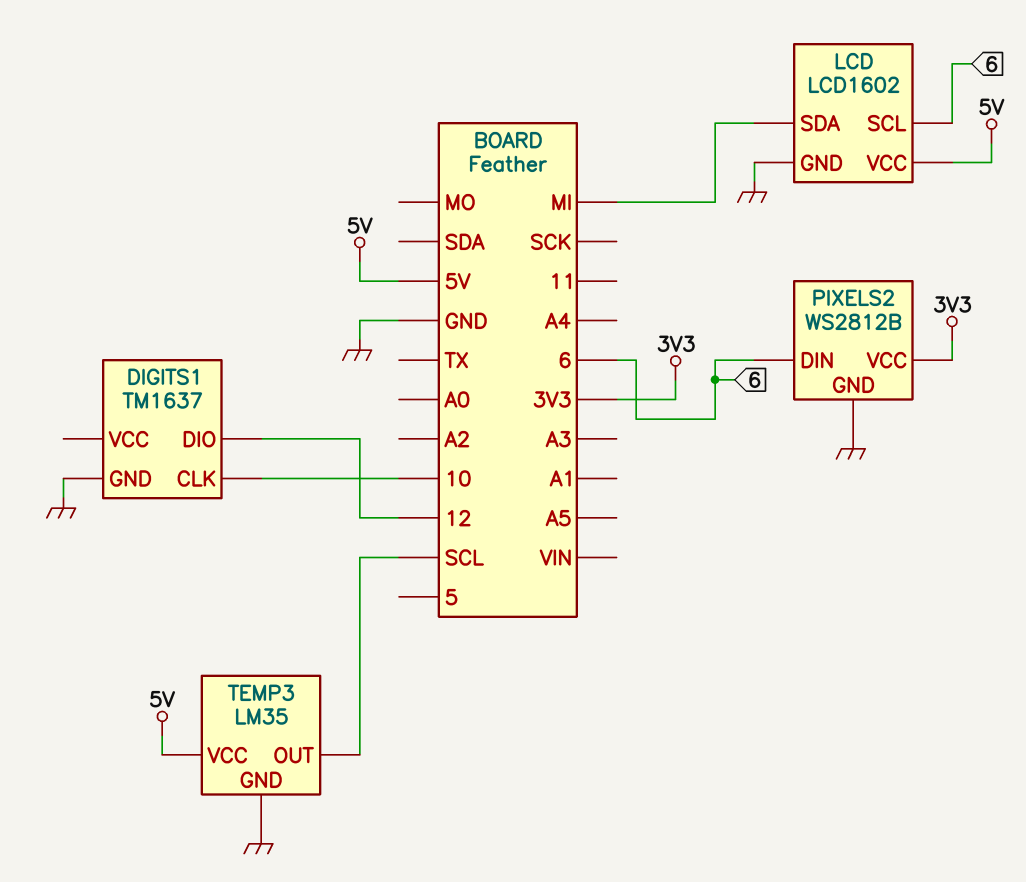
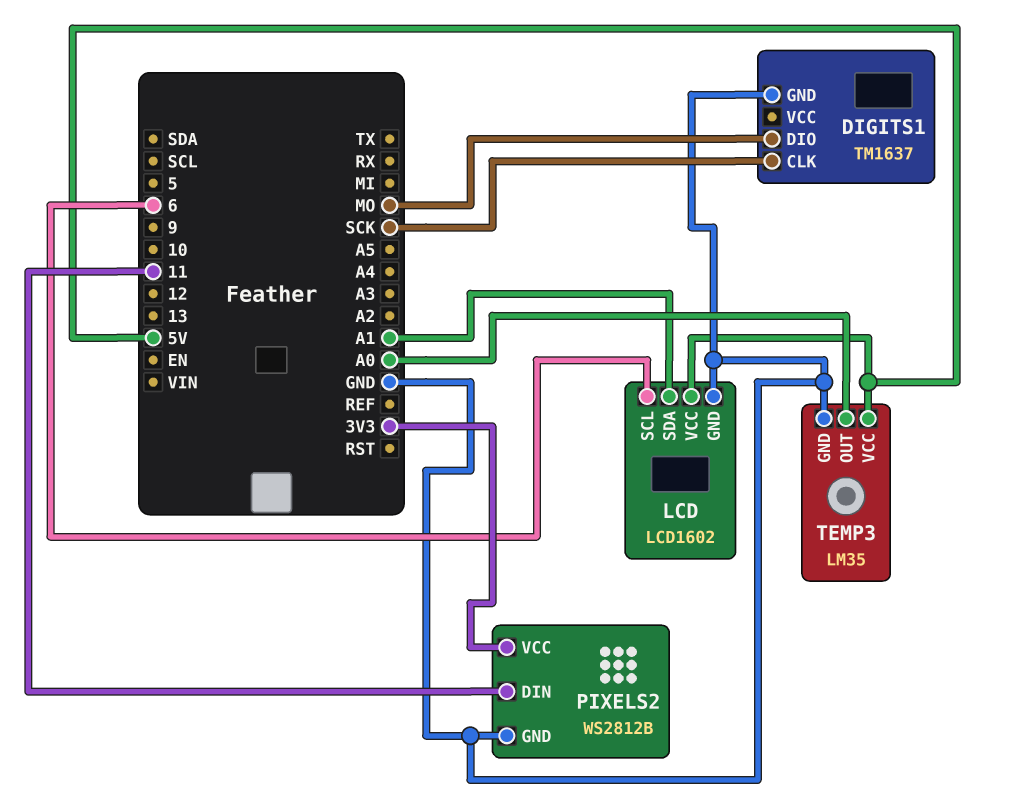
DIGITS1 pin CLK: 10 -> SCK
DIGITS1 pin DIO: 12 -> MO
LCD pin SDA: MI -> A1
PIXELS2 pin DIN: 6 -> 11
TEMP3 pin OUT: SCL -> A0

